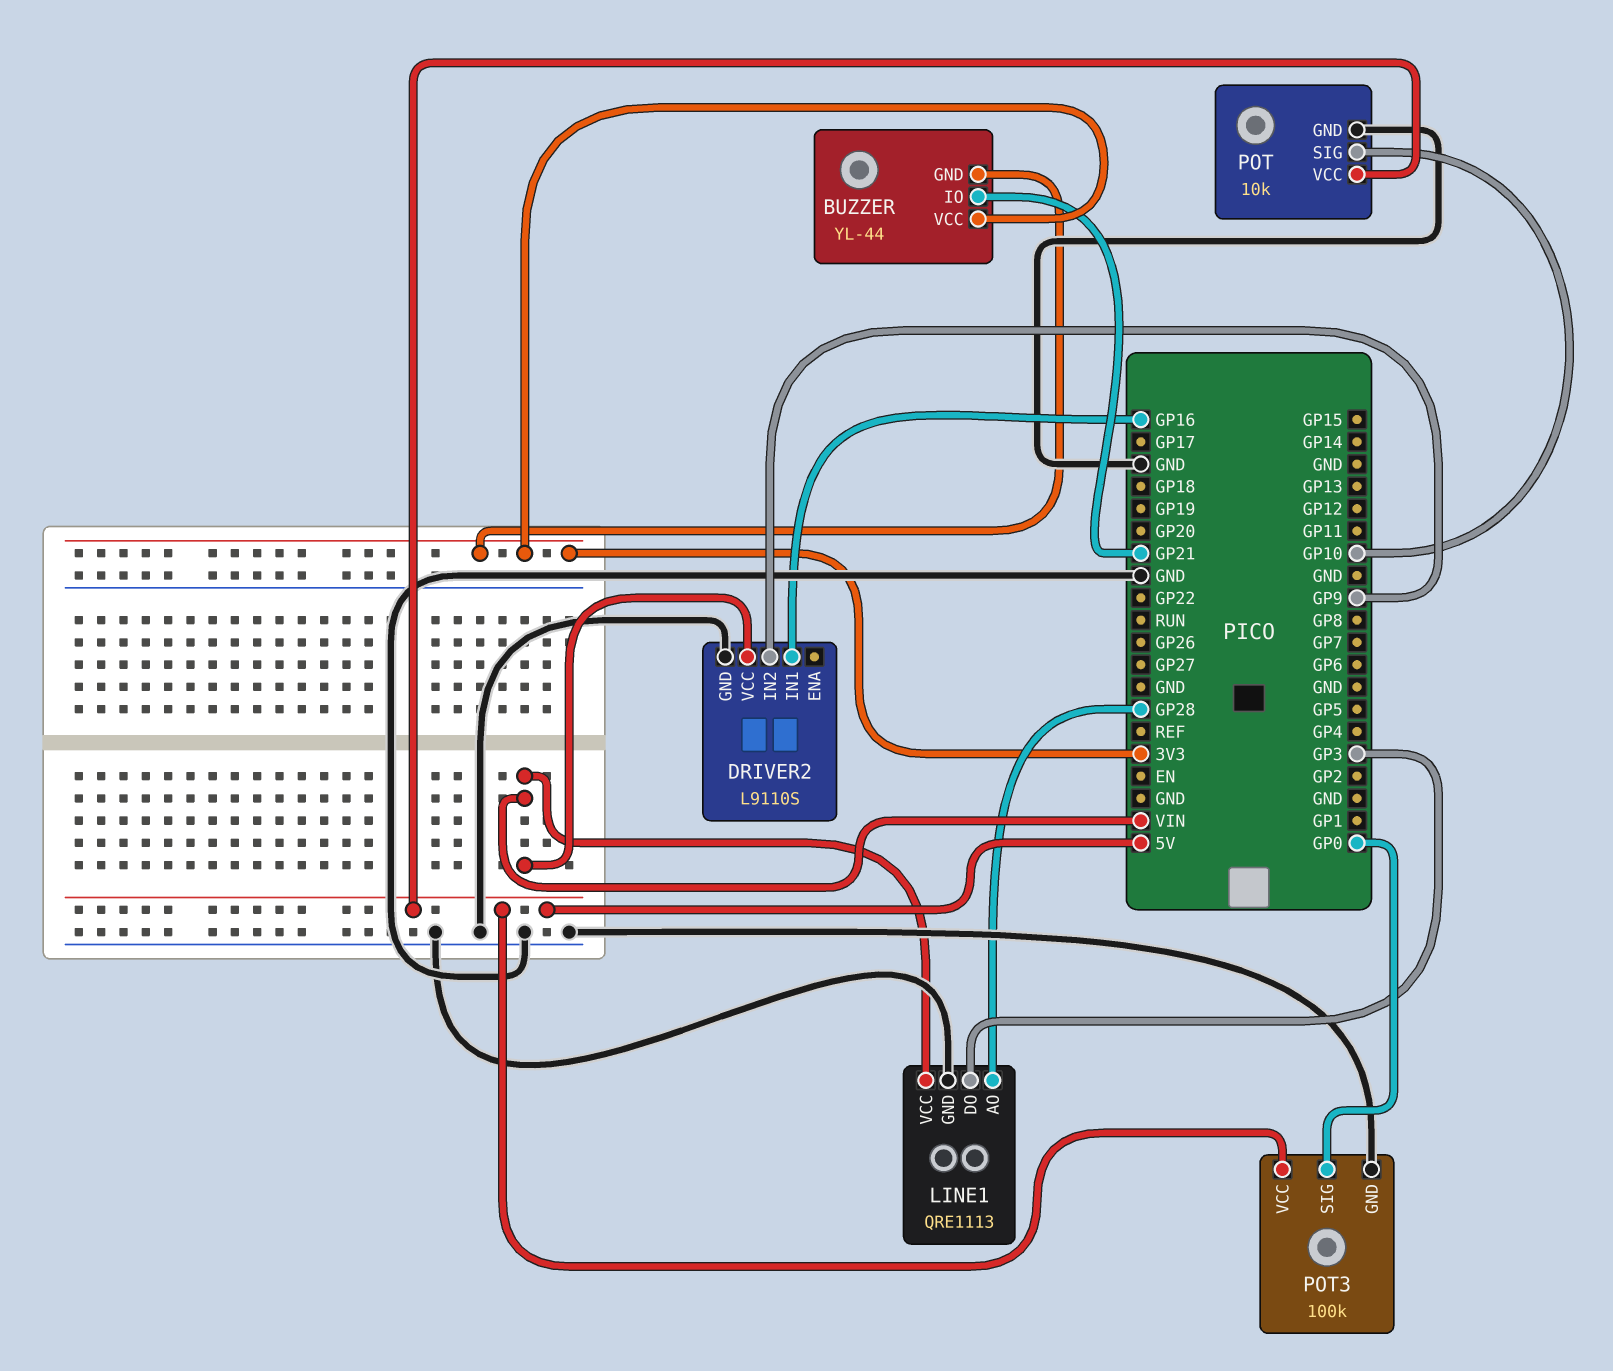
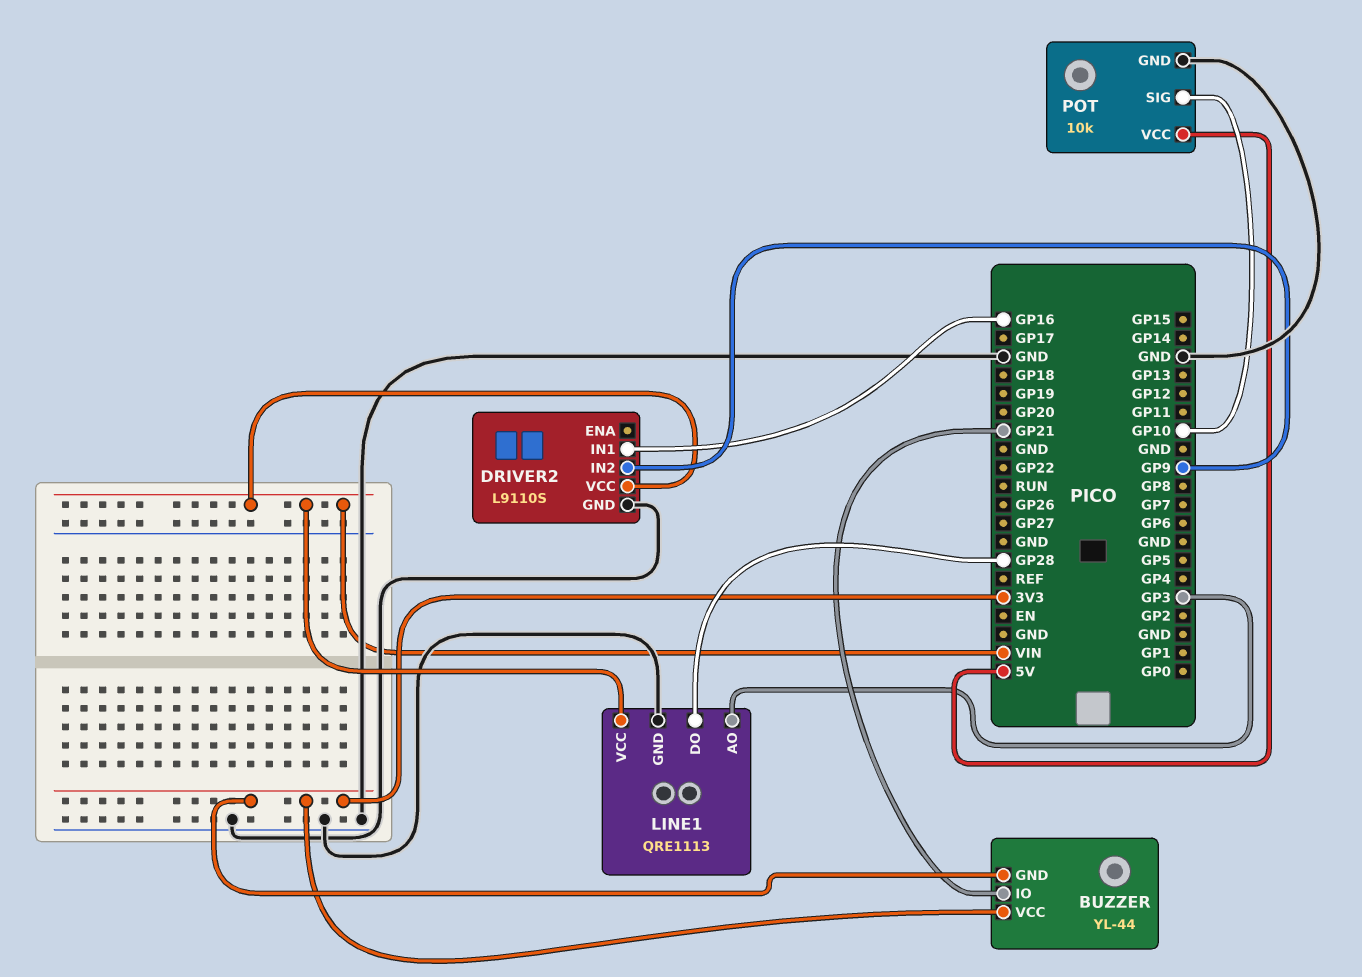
LINE1 pin AO: GP28 -> GP3
LINE1 pin DO: GP3 -> GP28
POT3: 100k -> none
POT3 pin GND: GND -> none
POT3 pin SIG: GP0 -> none
POT3 pin VCC: 5V -> none

